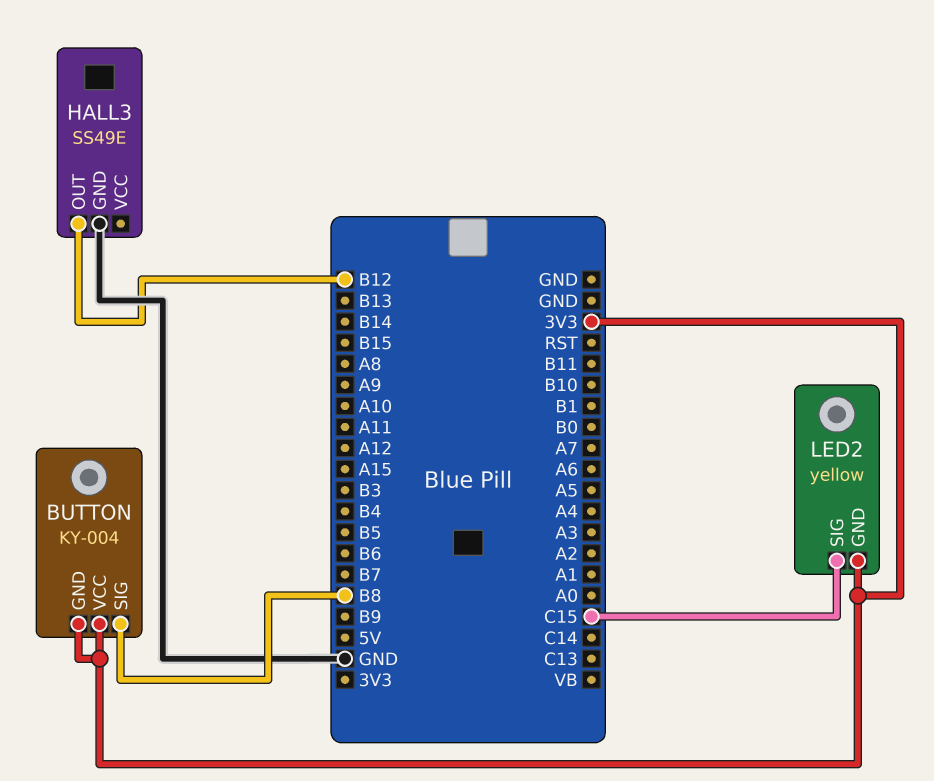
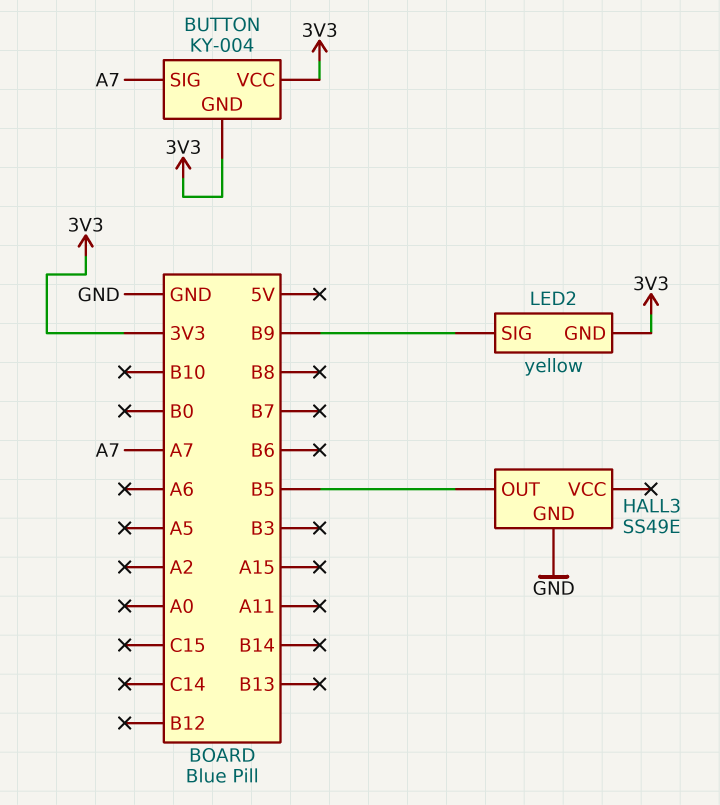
BUTTON pin SIG: B8 -> A7
HALL3 pin OUT: B12 -> B5
LED2 pin SIG: C15 -> B9

